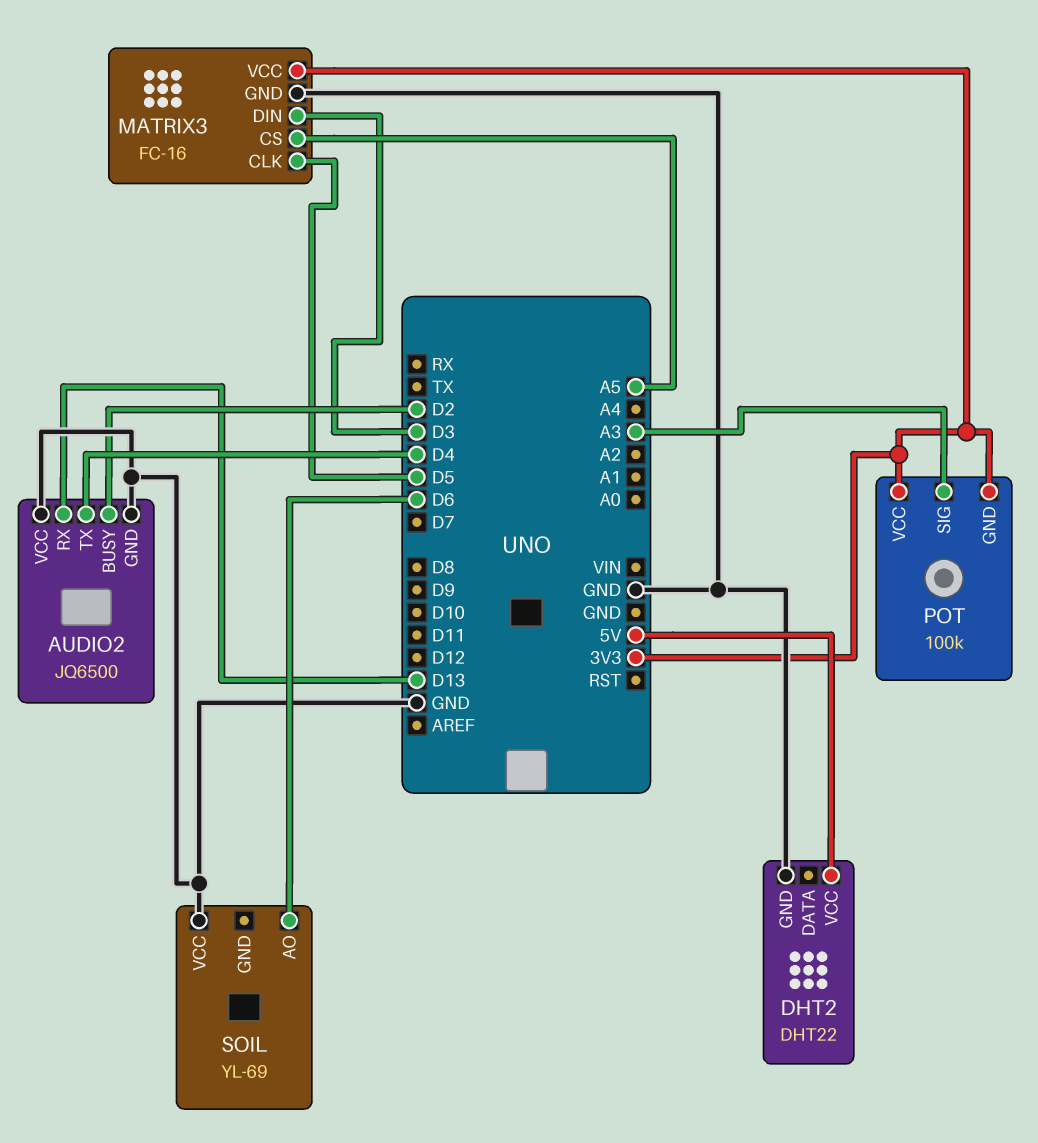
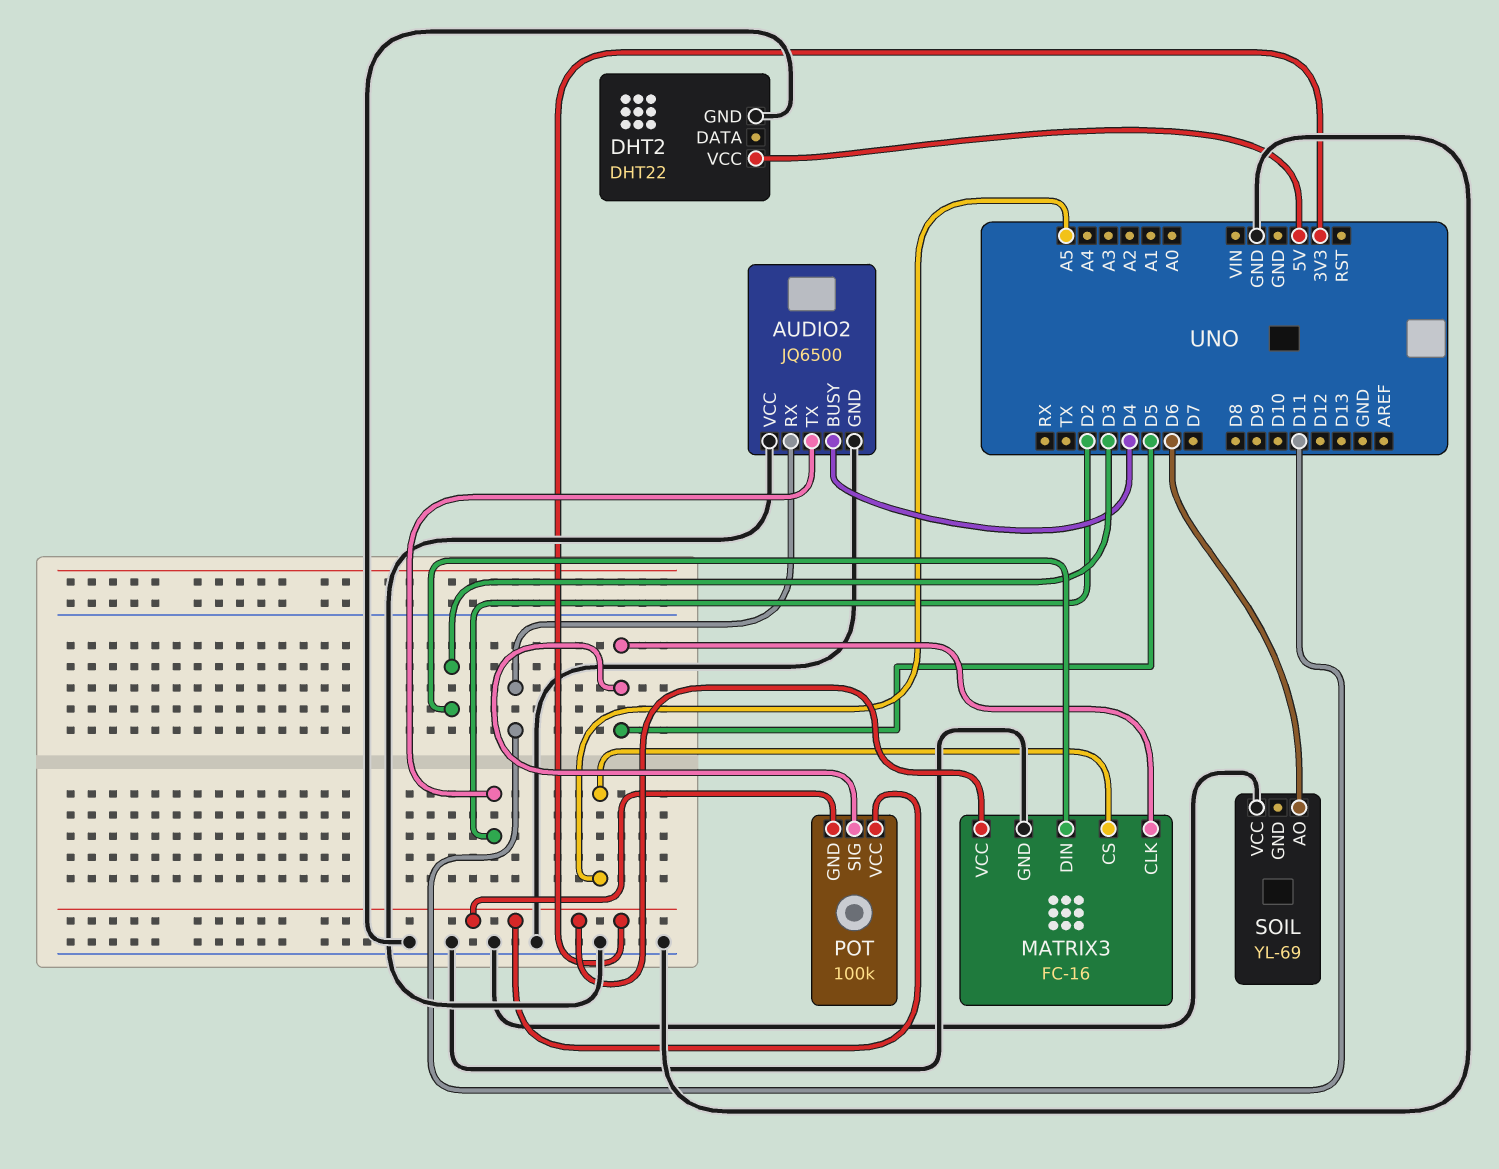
AUDIO2 pin BUSY: D2 -> D4
AUDIO2 pin RX: D13 -> D11
AUDIO2 pin TX: D4 -> D2
POT pin SIG: A3 -> D5

